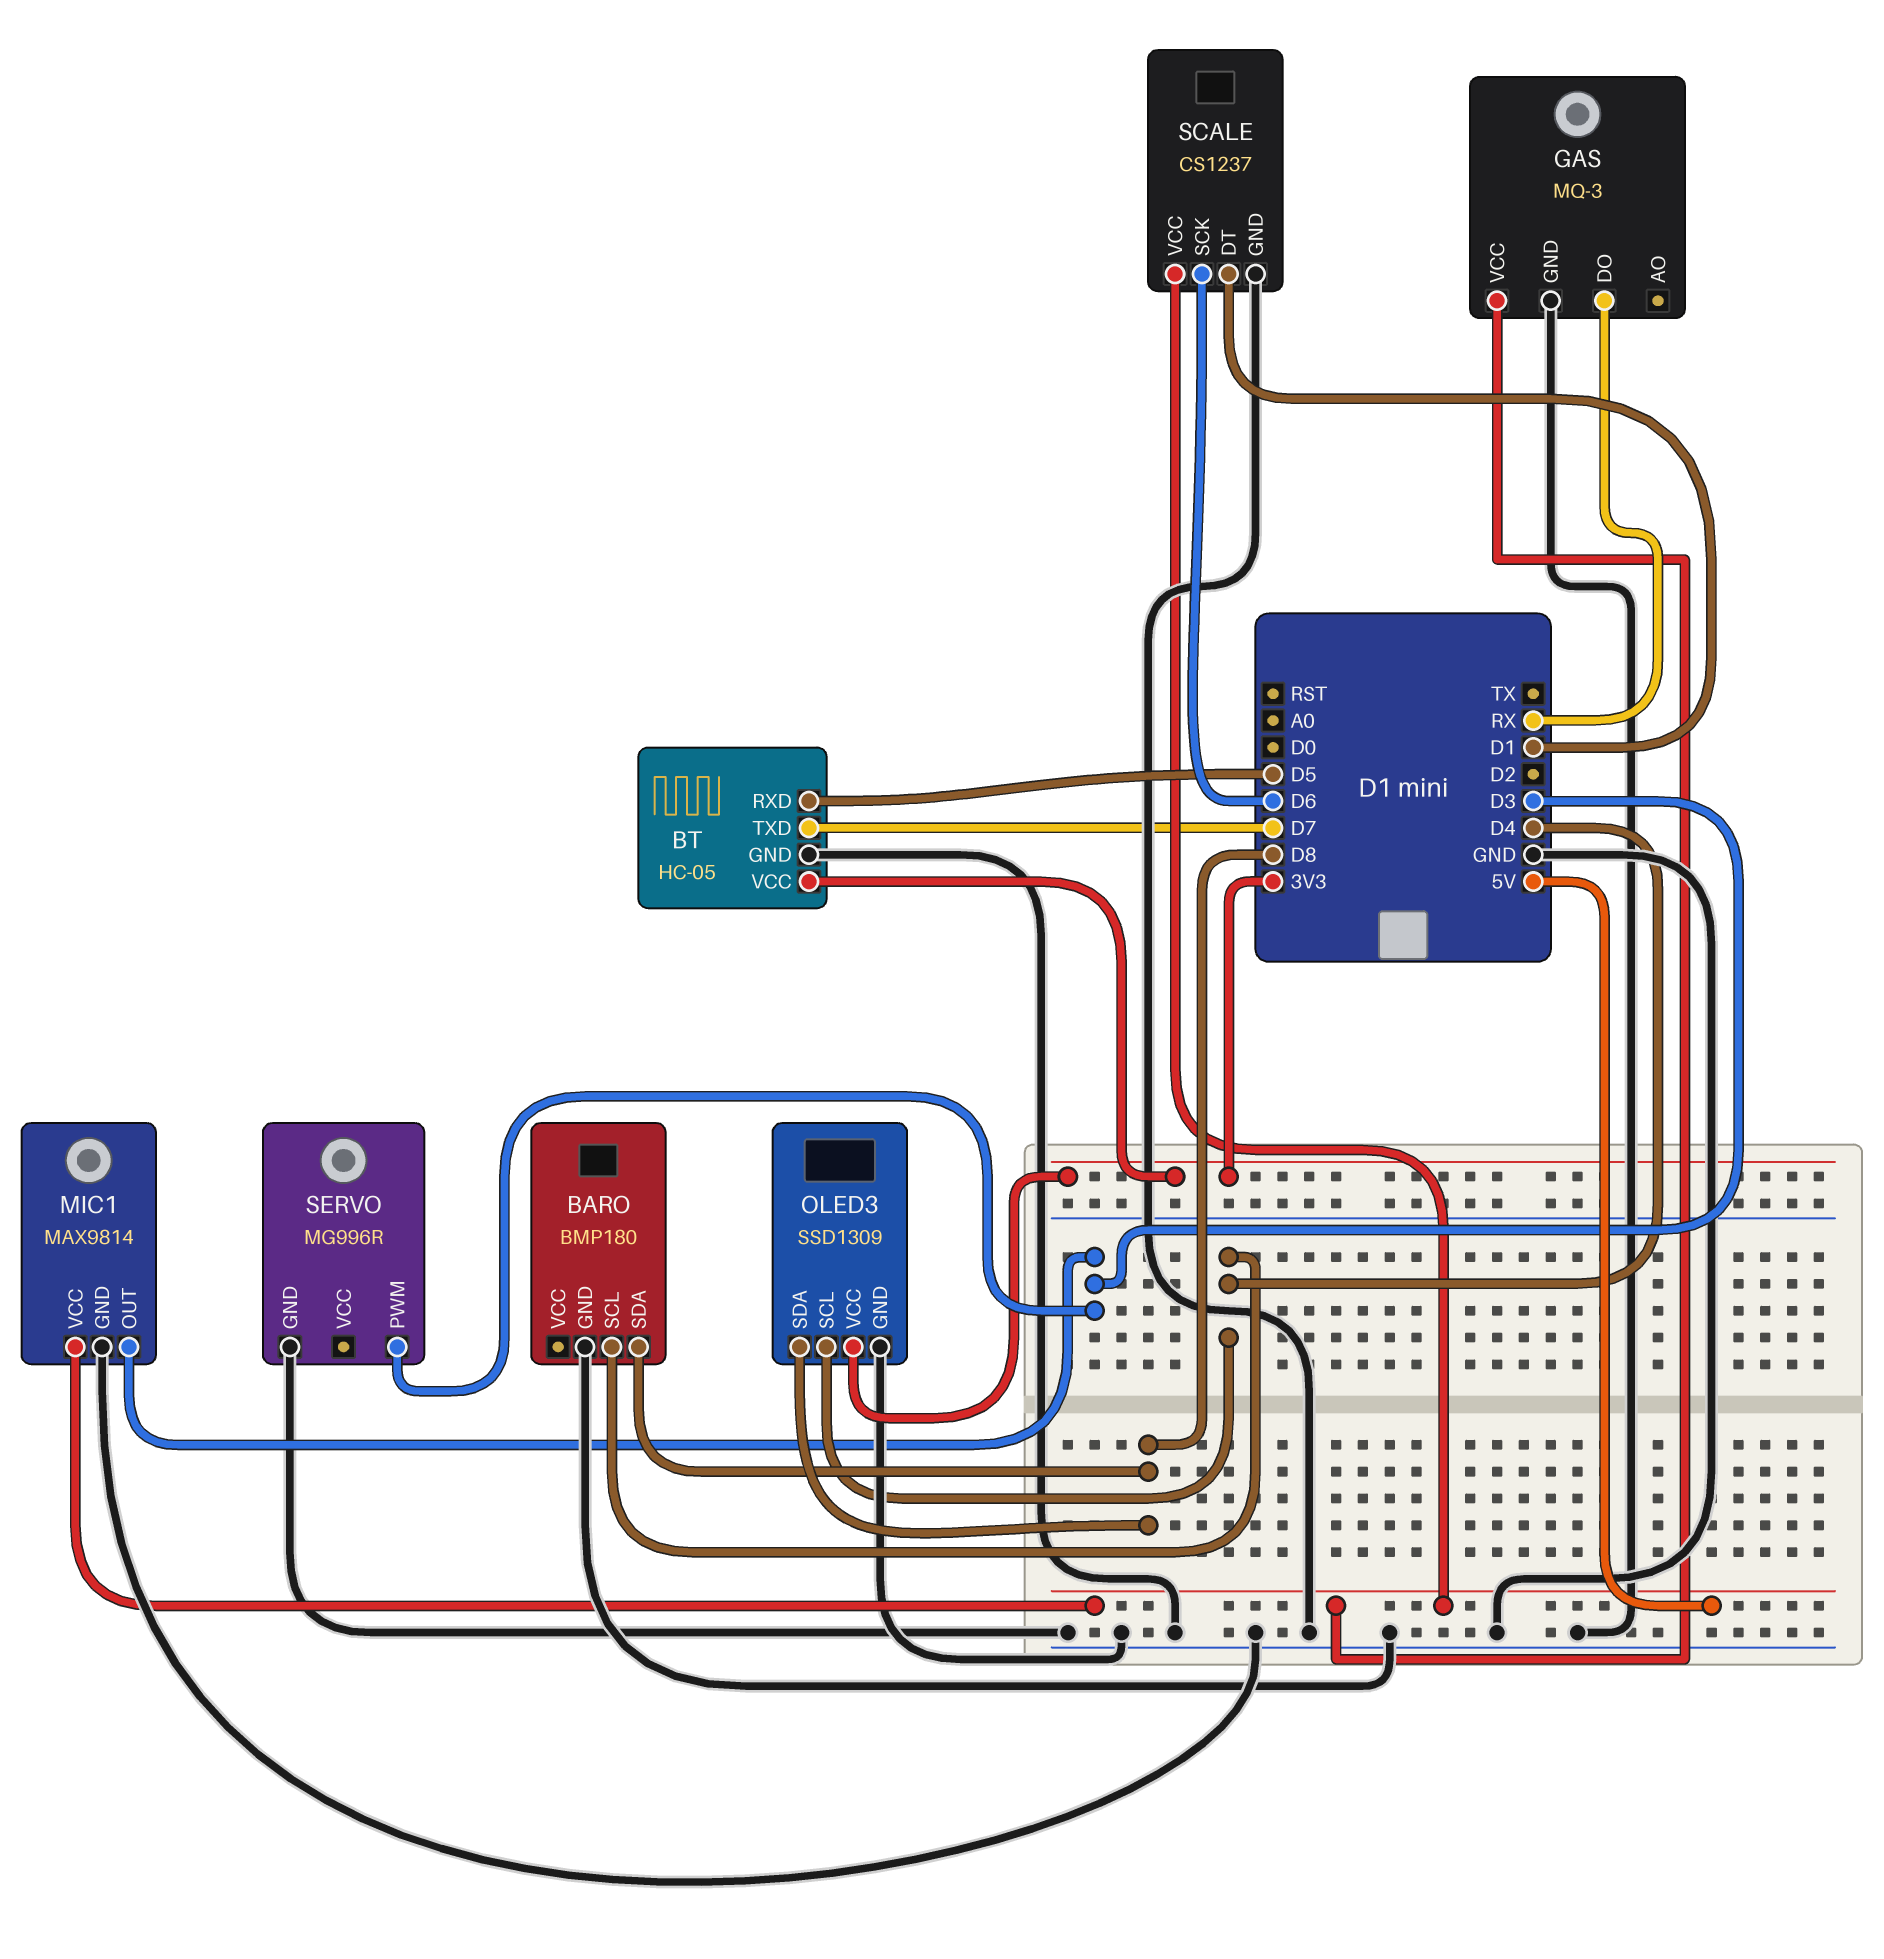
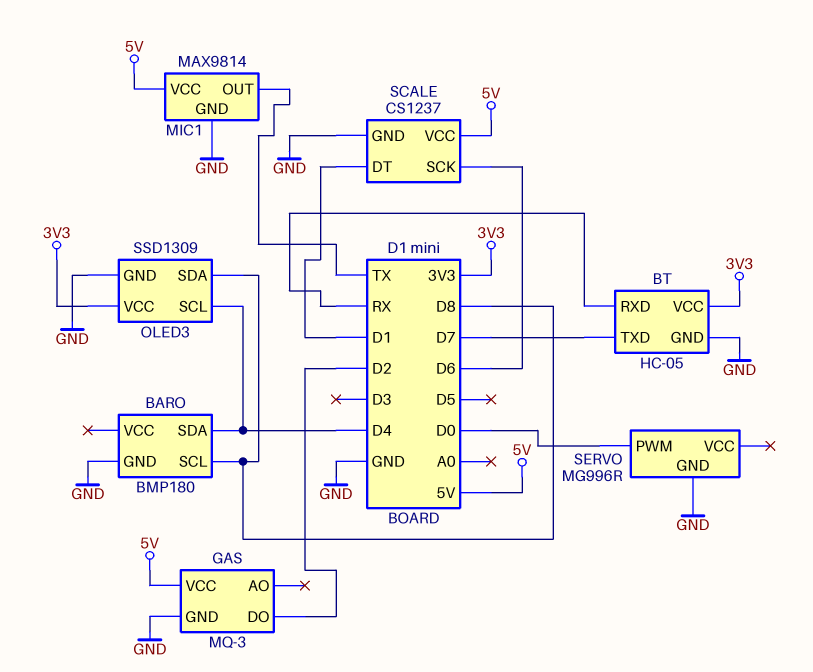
BARO pin SCL: D4 -> D8
BARO pin SDA: D8 -> D4
BT pin RXD: D5 -> RX
GAS pin DO: RX -> D2
MIC1 pin OUT: D3 -> TX
SERVO pin PWM: D3 -> D0

